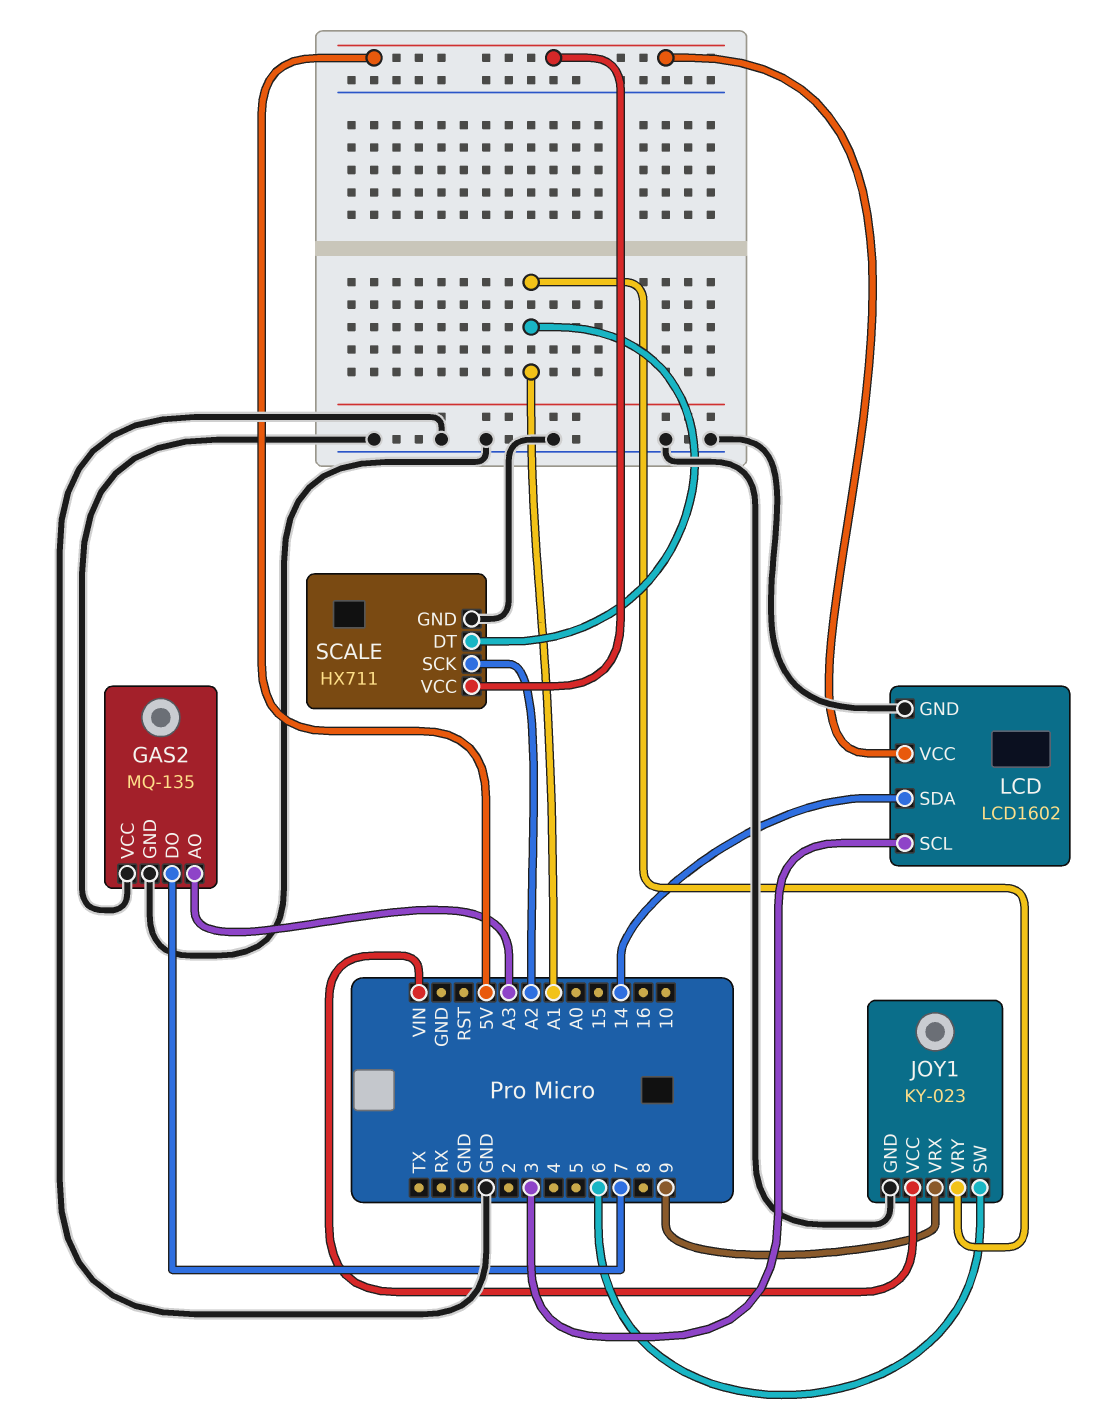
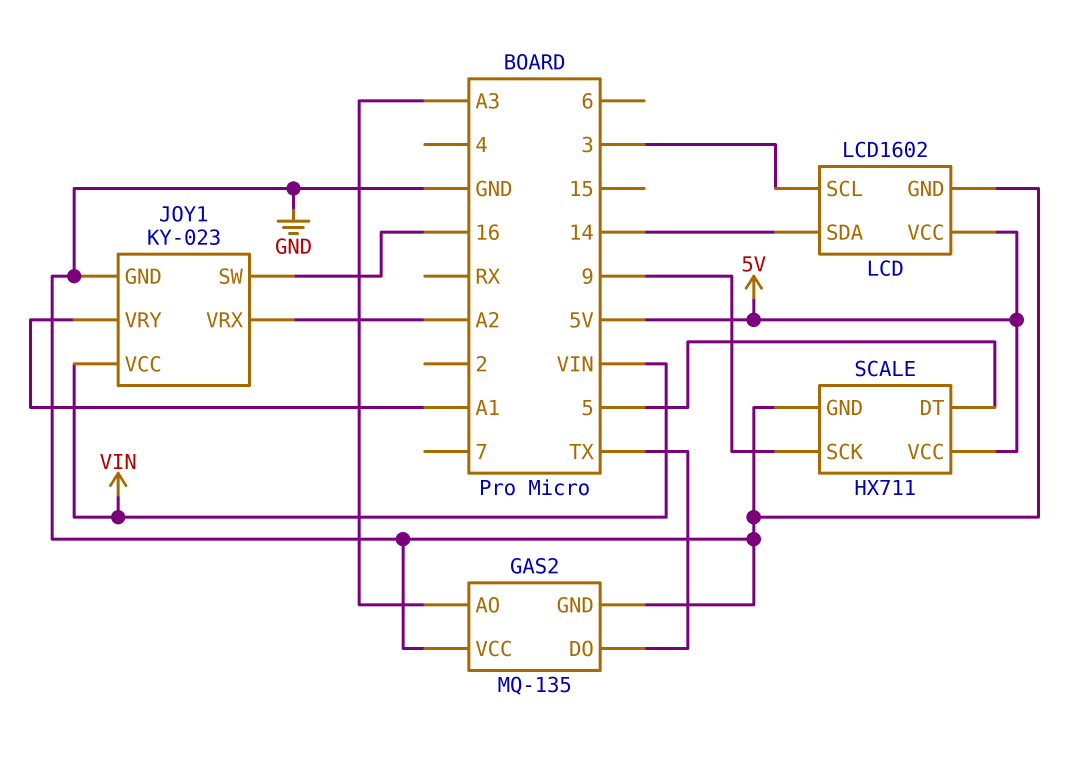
GAS2 pin DO: 7 -> TX
JOY1 pin SW: 6 -> 16
JOY1 pin VRX: 9 -> A2
SCALE pin DT: A1 -> 5
SCALE pin SCK: A2 -> 9

